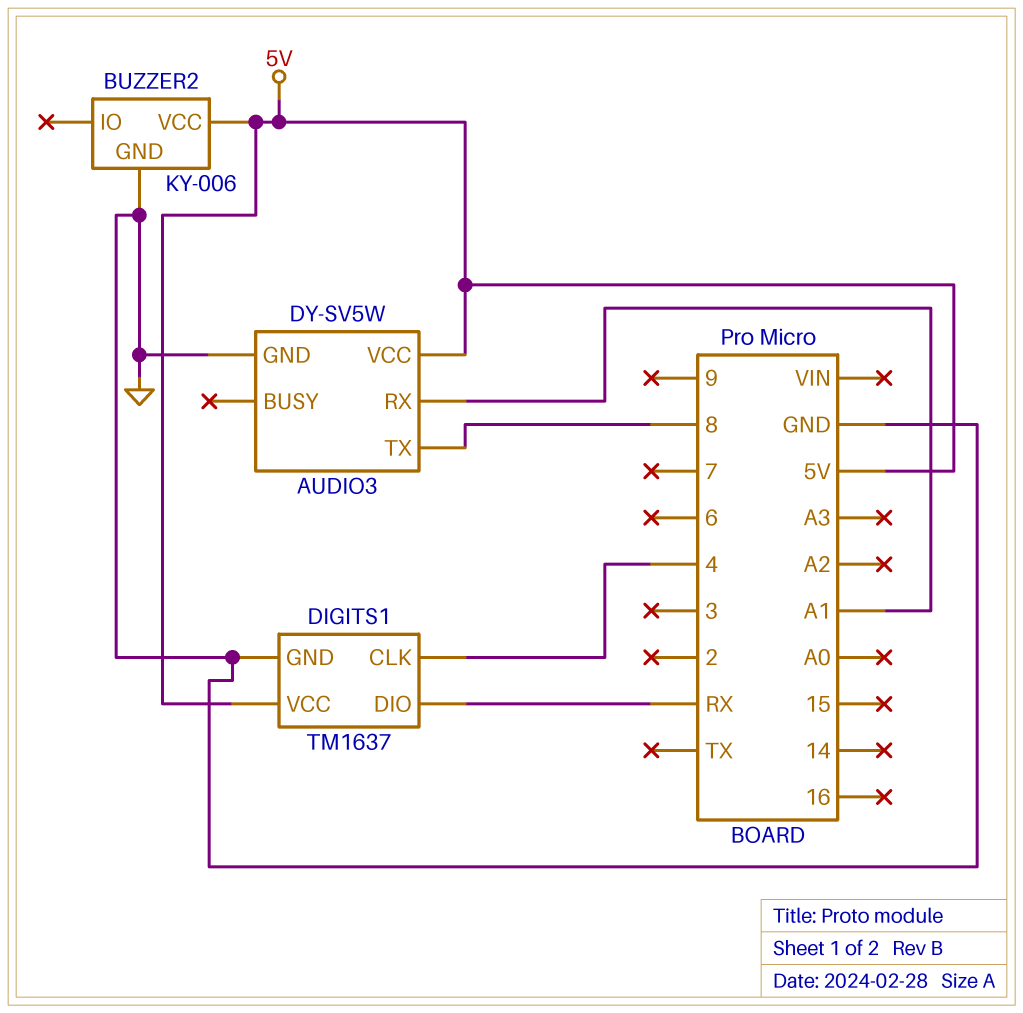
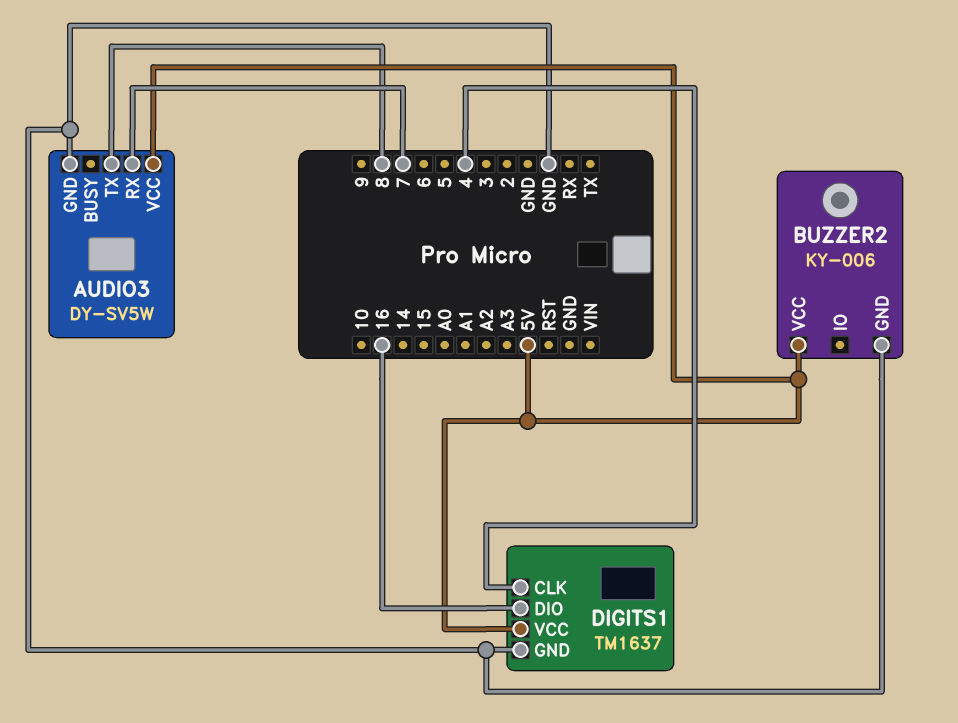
AUDIO3 pin RX: A1 -> 7
DIGITS1 pin DIO: RX -> 16

